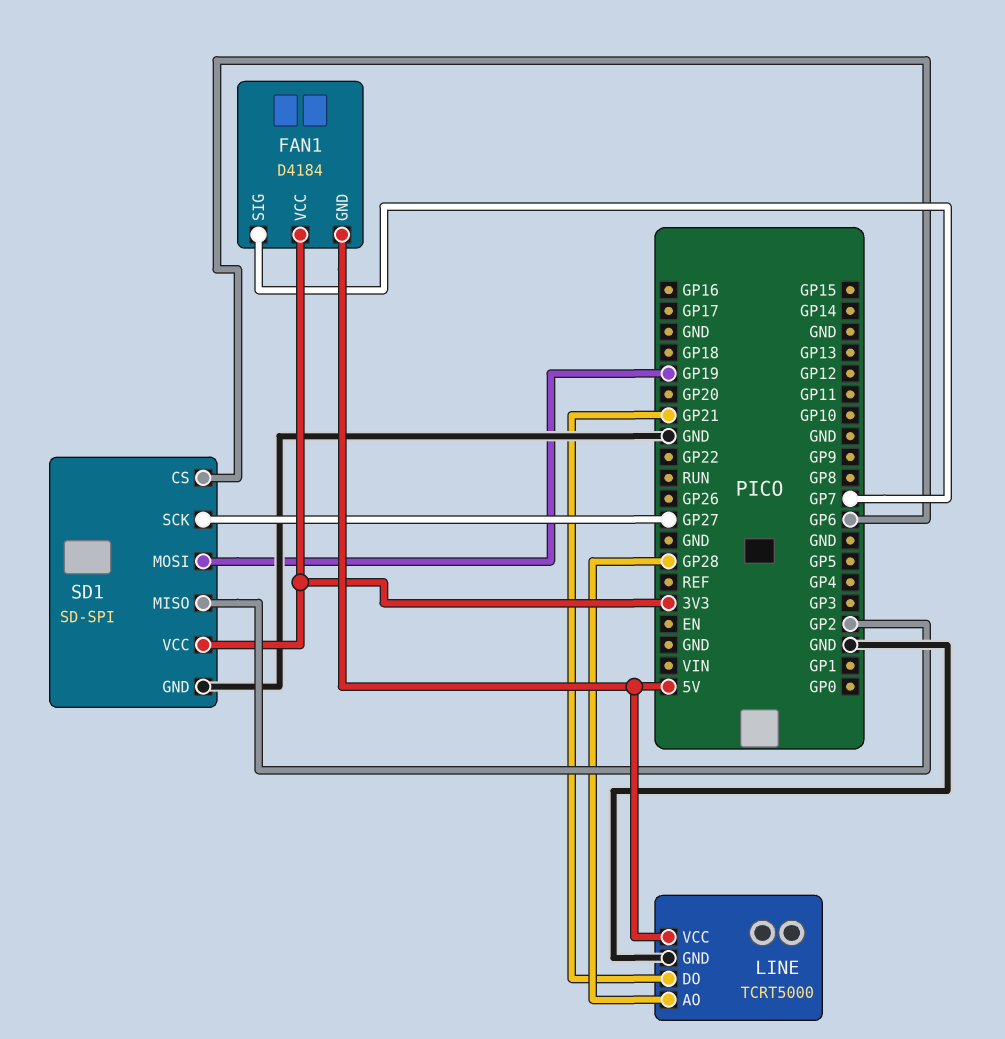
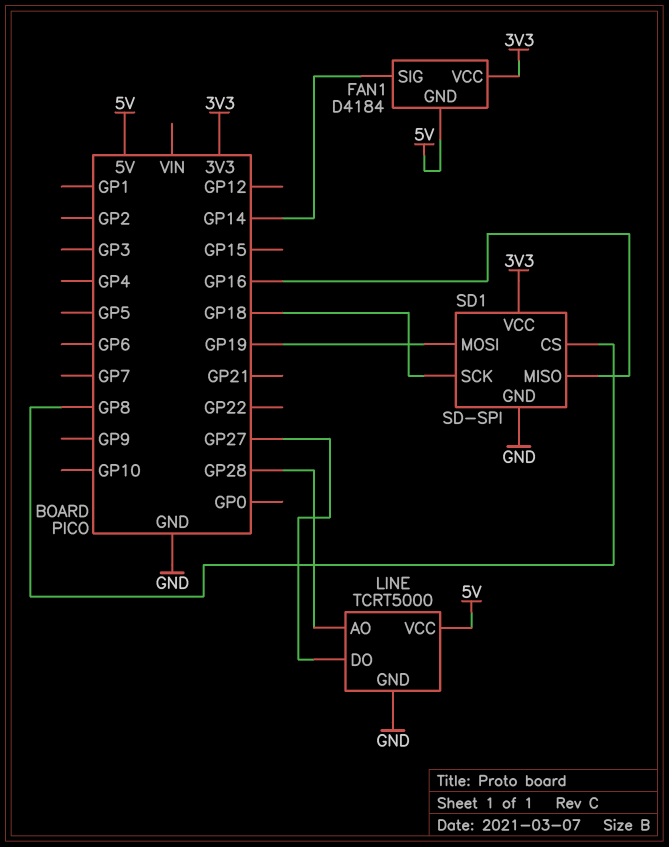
FAN1 pin SIG: GP7 -> GP14
LINE pin DO: GP21 -> GP27
SD1 pin CS: GP6 -> GP8
SD1 pin MISO: GP2 -> GP16
SD1 pin SCK: GP27 -> GP18

